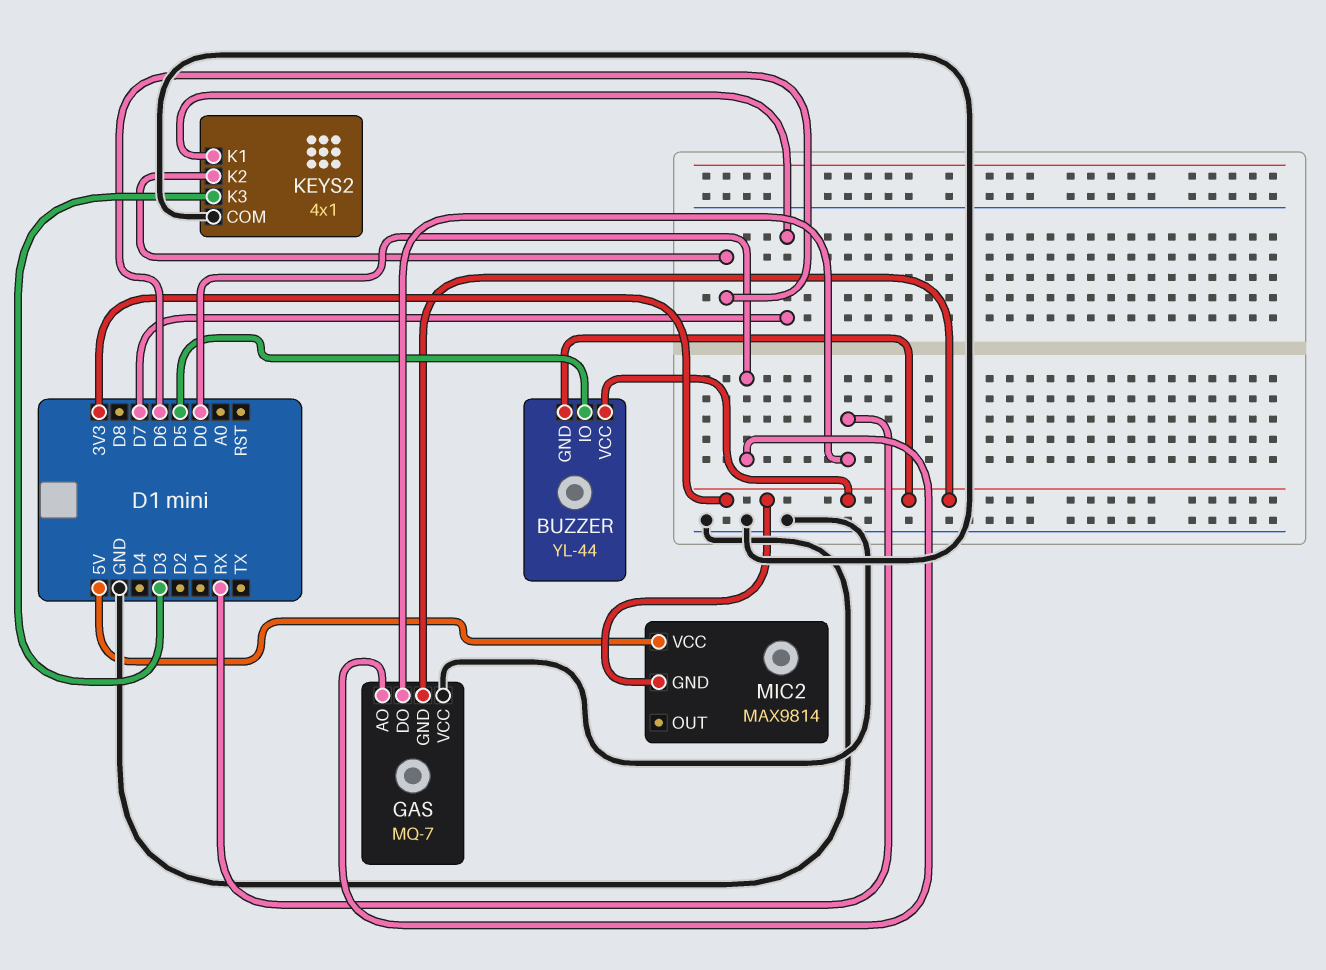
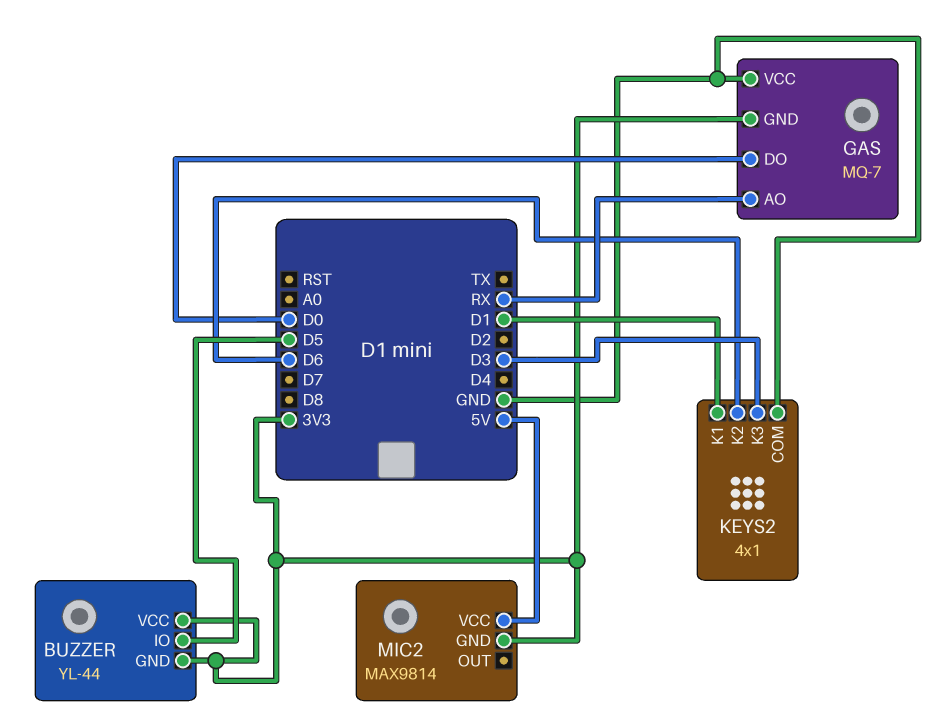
GAS pin AO: D0 -> RX
GAS pin DO: RX -> D0
KEYS2 pin K1: D7 -> D1

